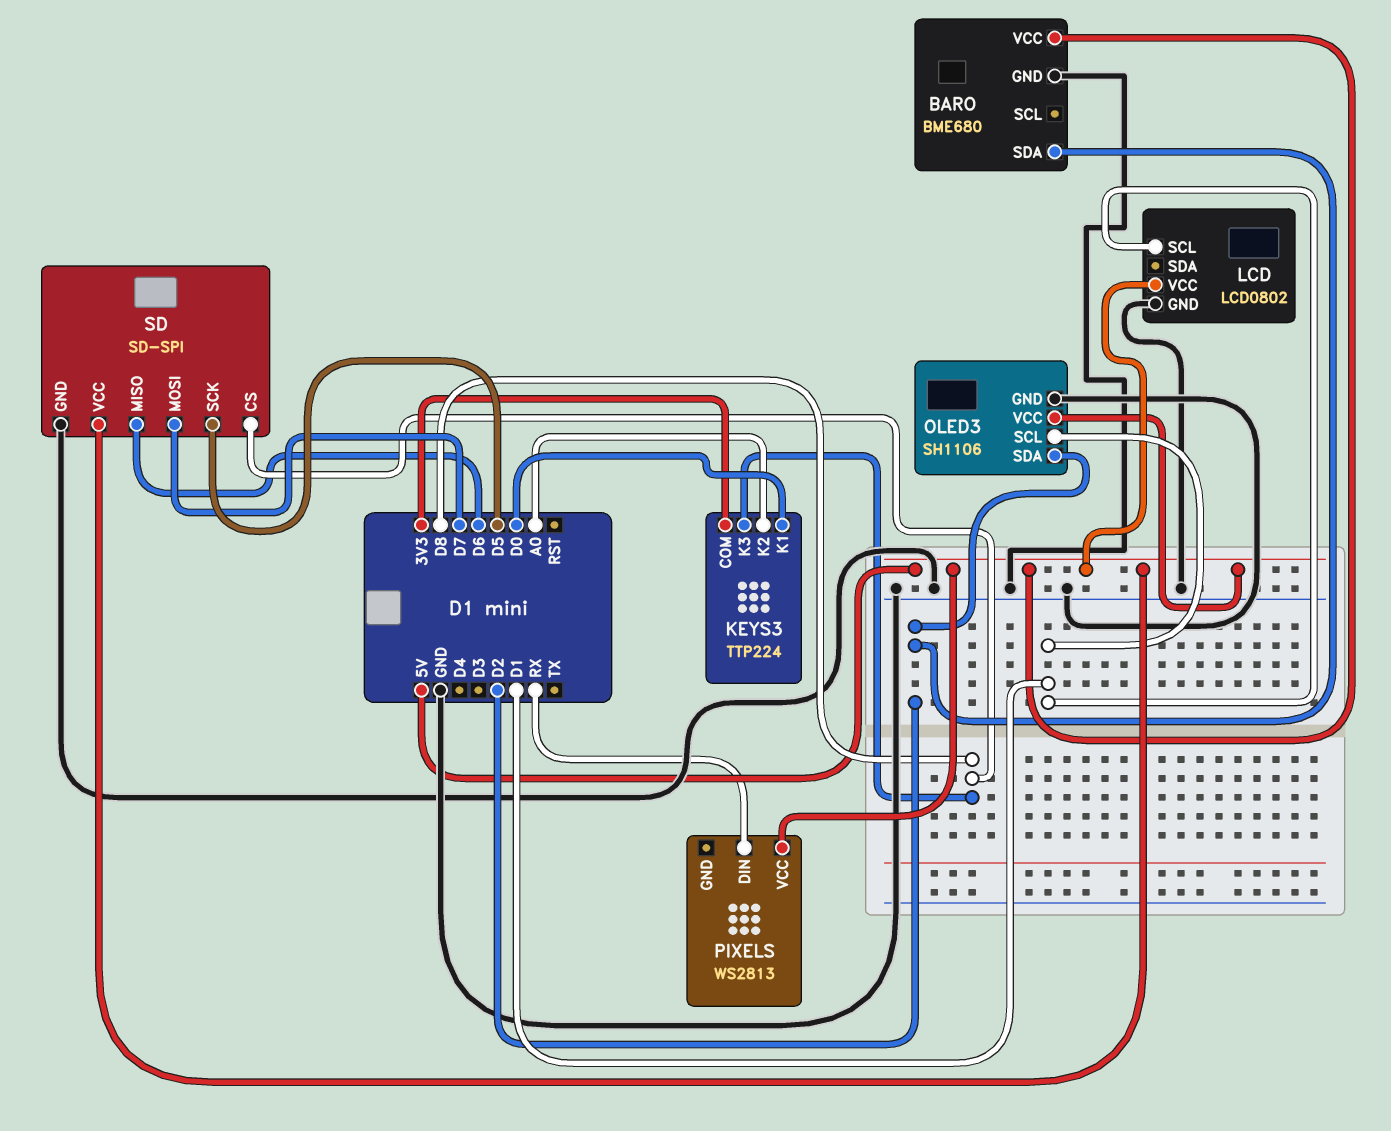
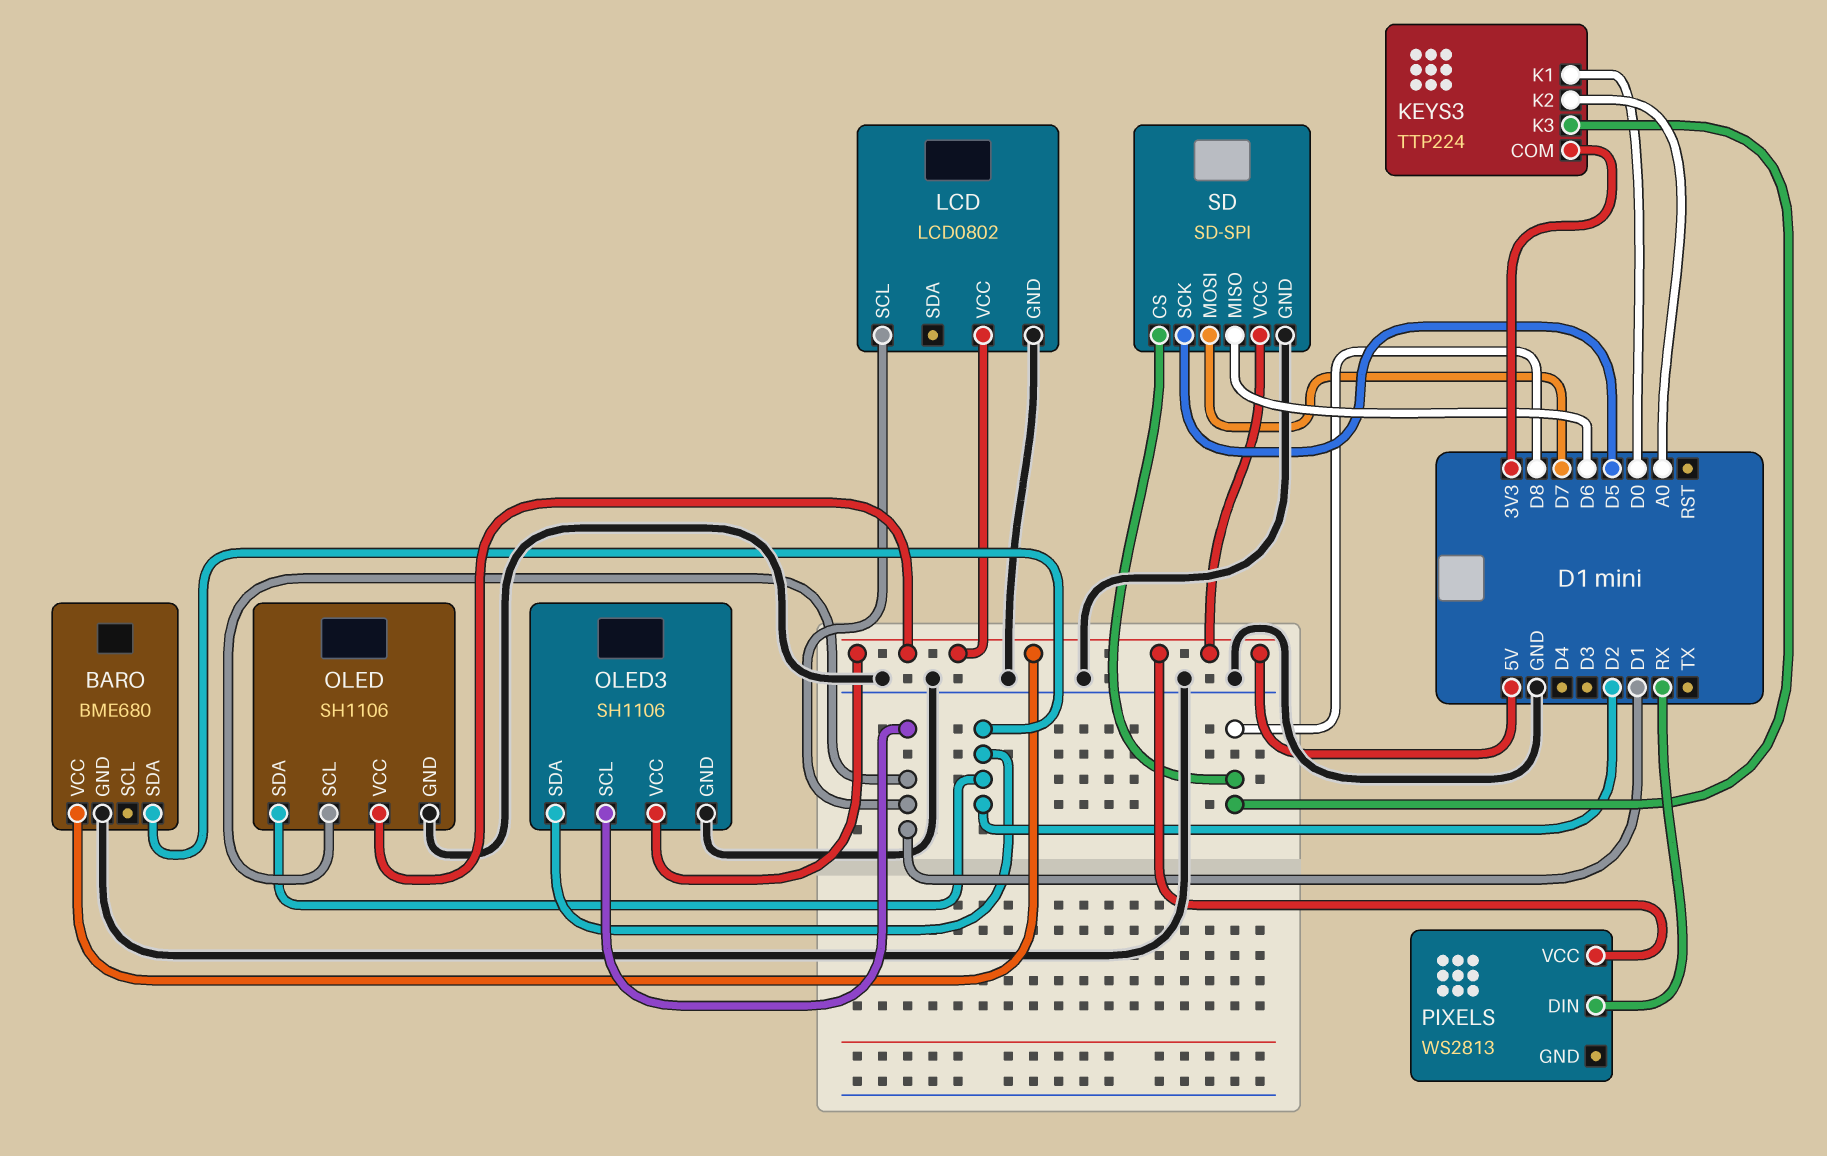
OLED: none -> SH1106
OLED pin GND: none -> GND
OLED pin SCL: none -> D1
OLED pin SDA: none -> D2
OLED pin VCC: none -> 5V

